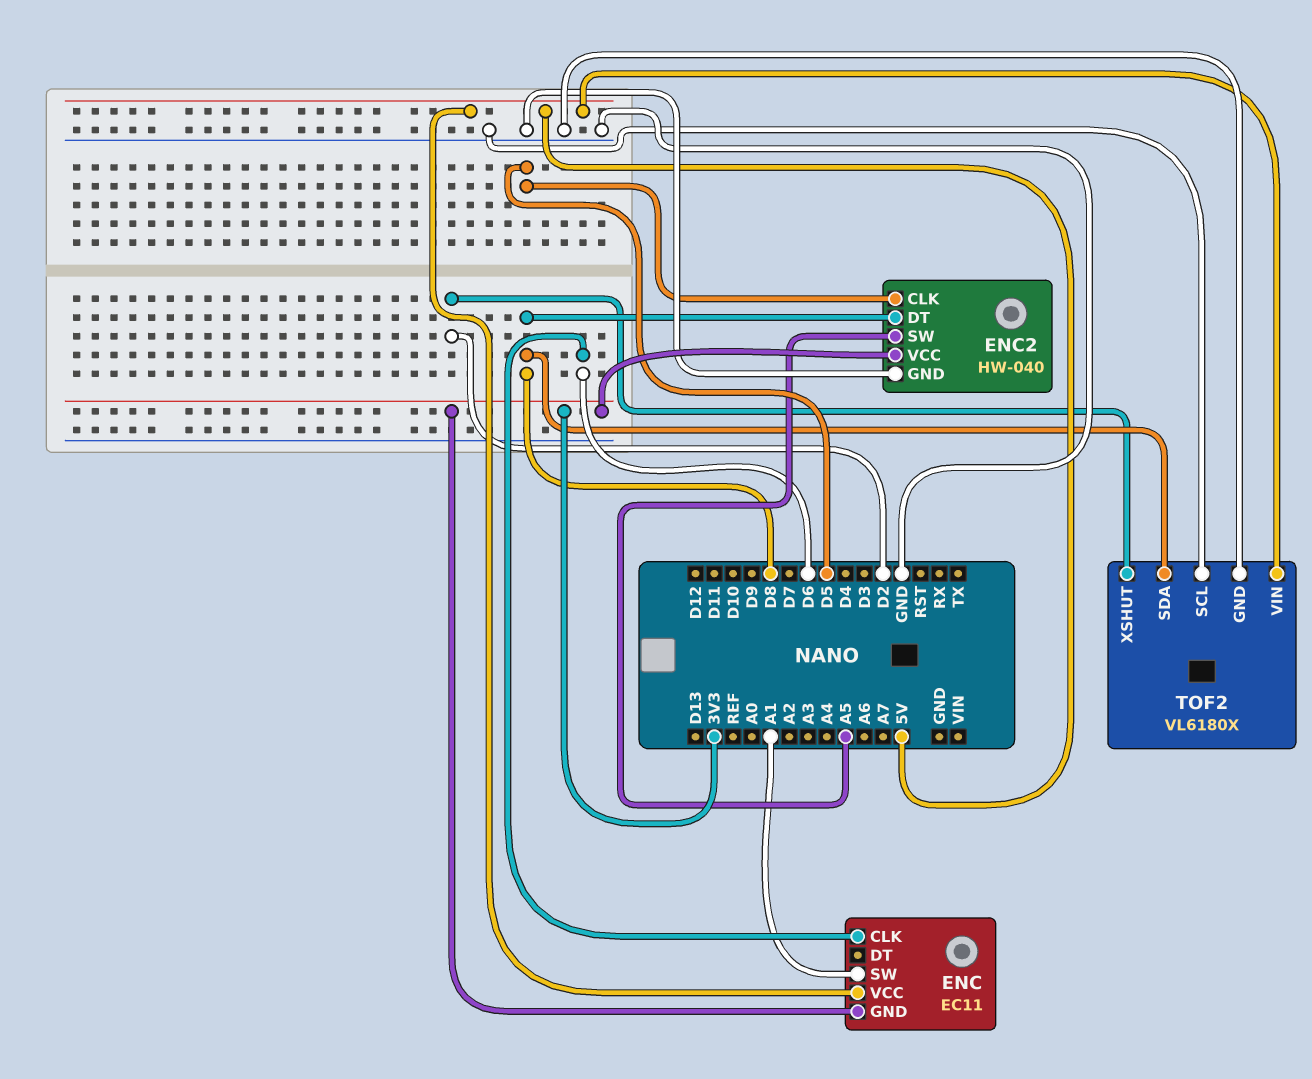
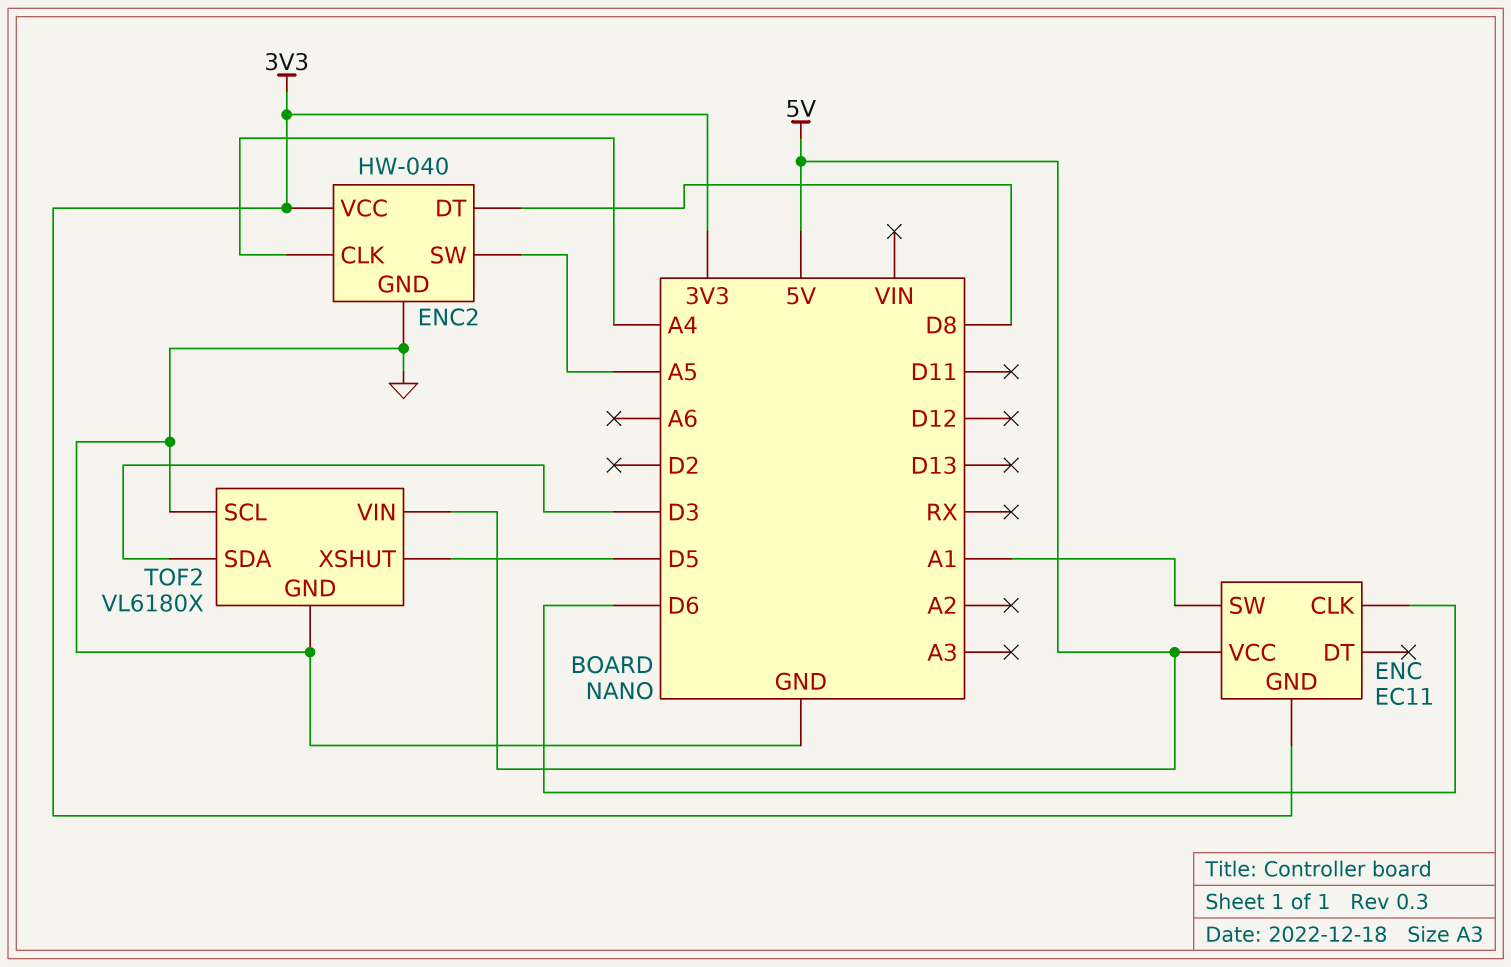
ENC2 pin CLK: D5 -> A4
TOF2 pin SDA: D8 -> D3
TOF2 pin XSHUT: D2 -> D5

